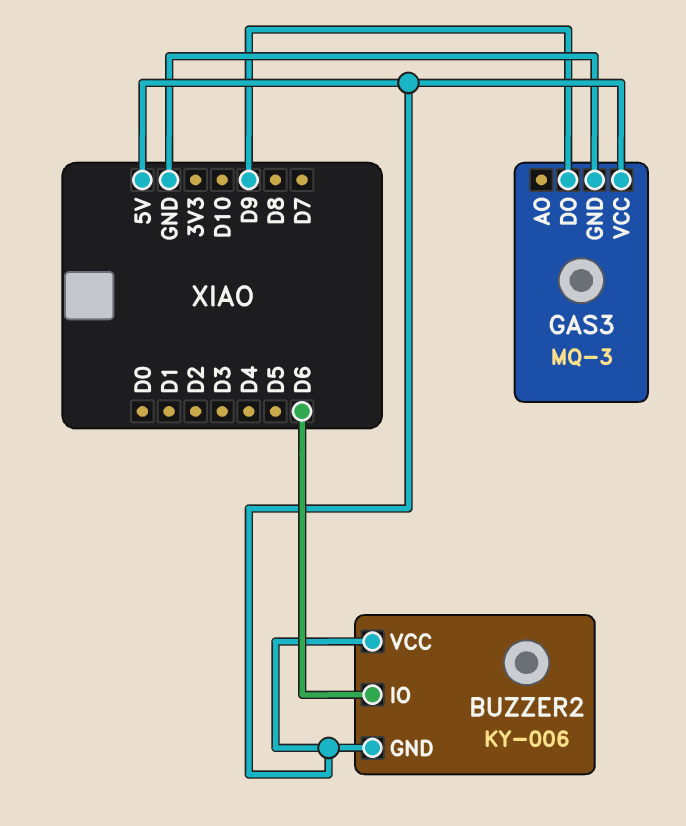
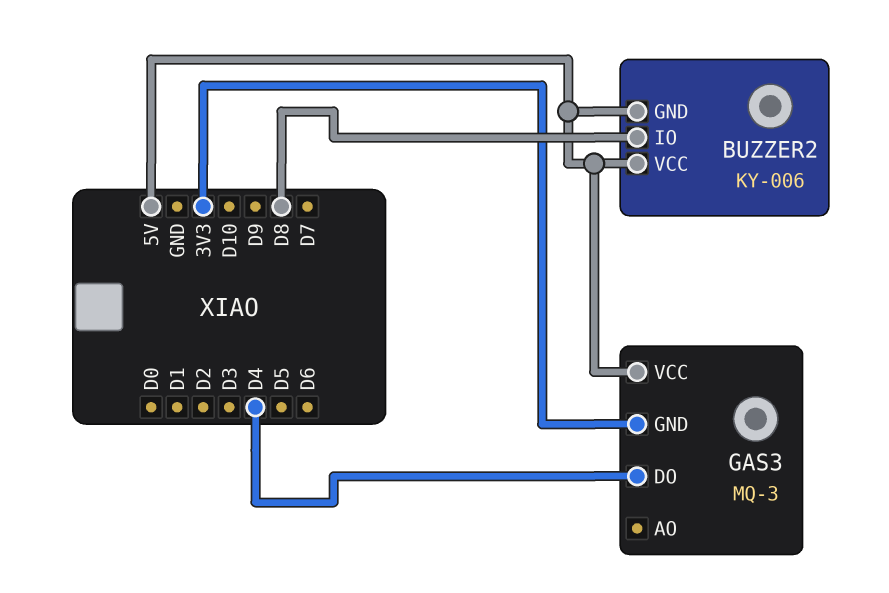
BUZZER2 pin IO: D6 -> D8
GAS3 pin DO: D9 -> D4
GAS3 pin GND: GND -> 3V3

